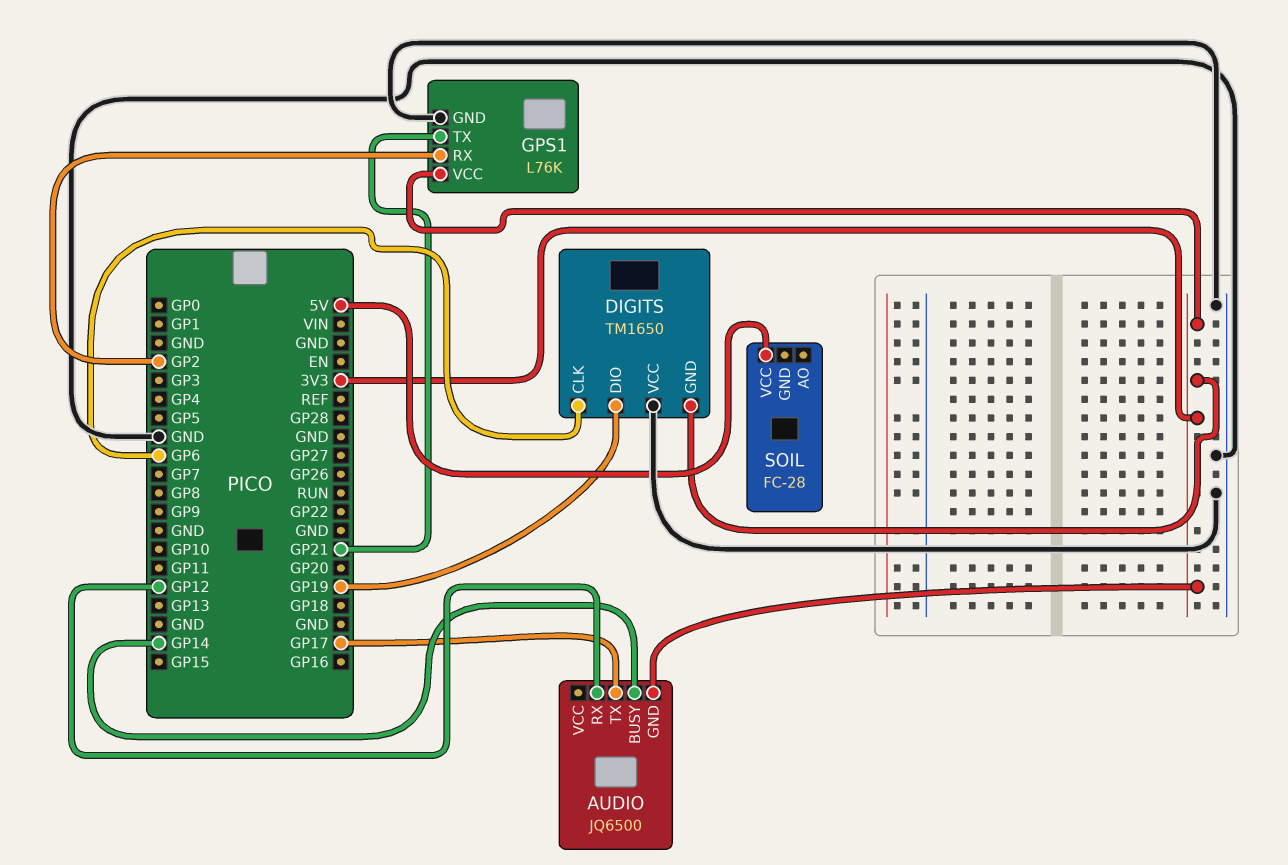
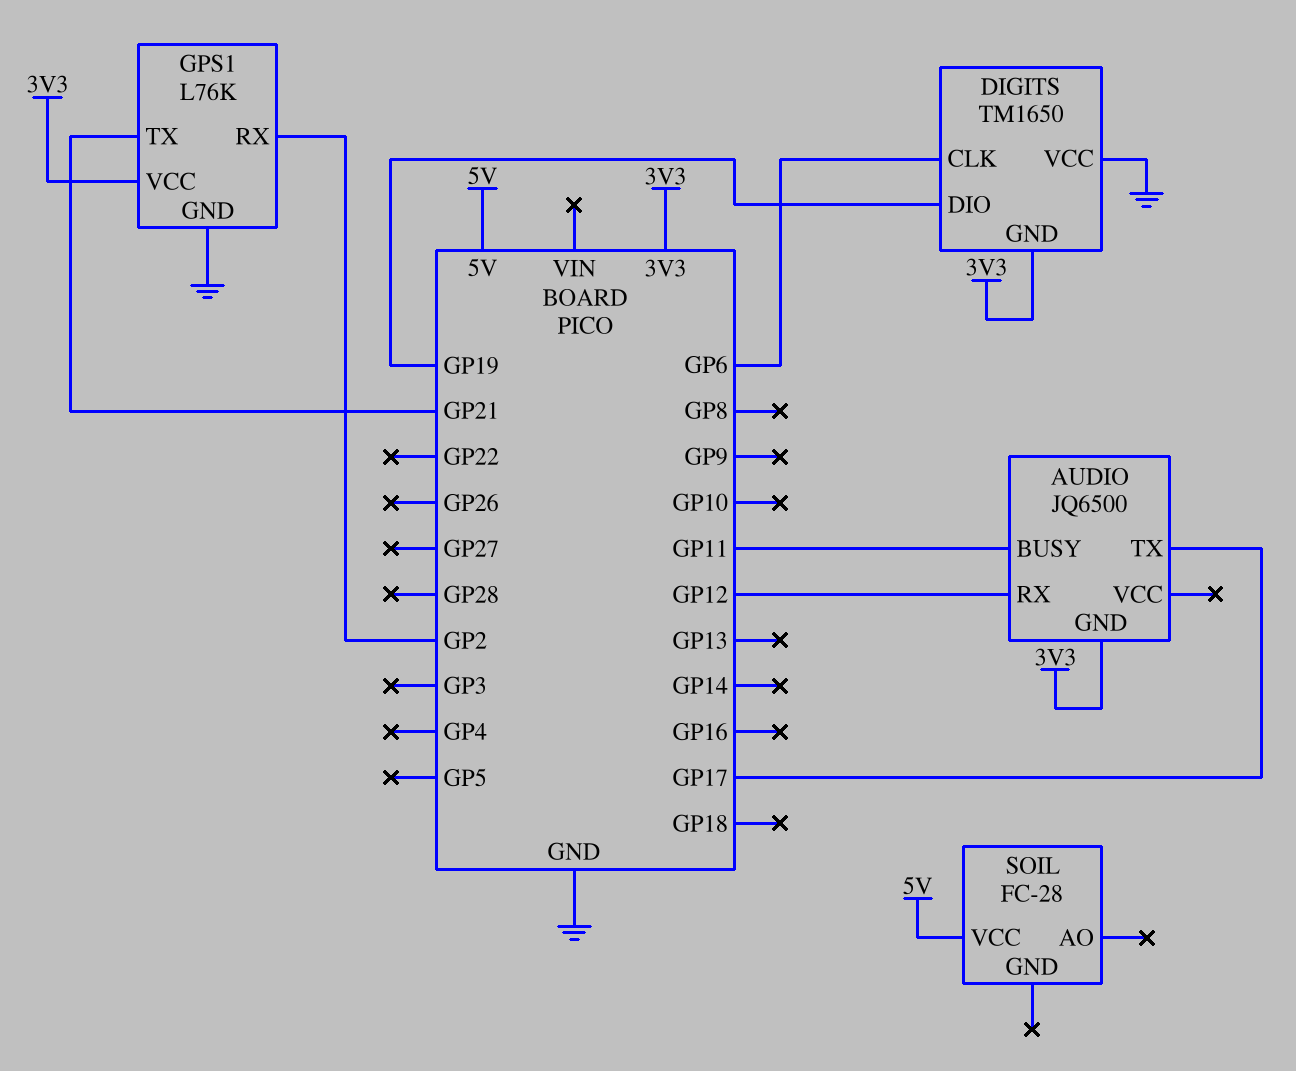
AUDIO pin BUSY: GP14 -> GP11

